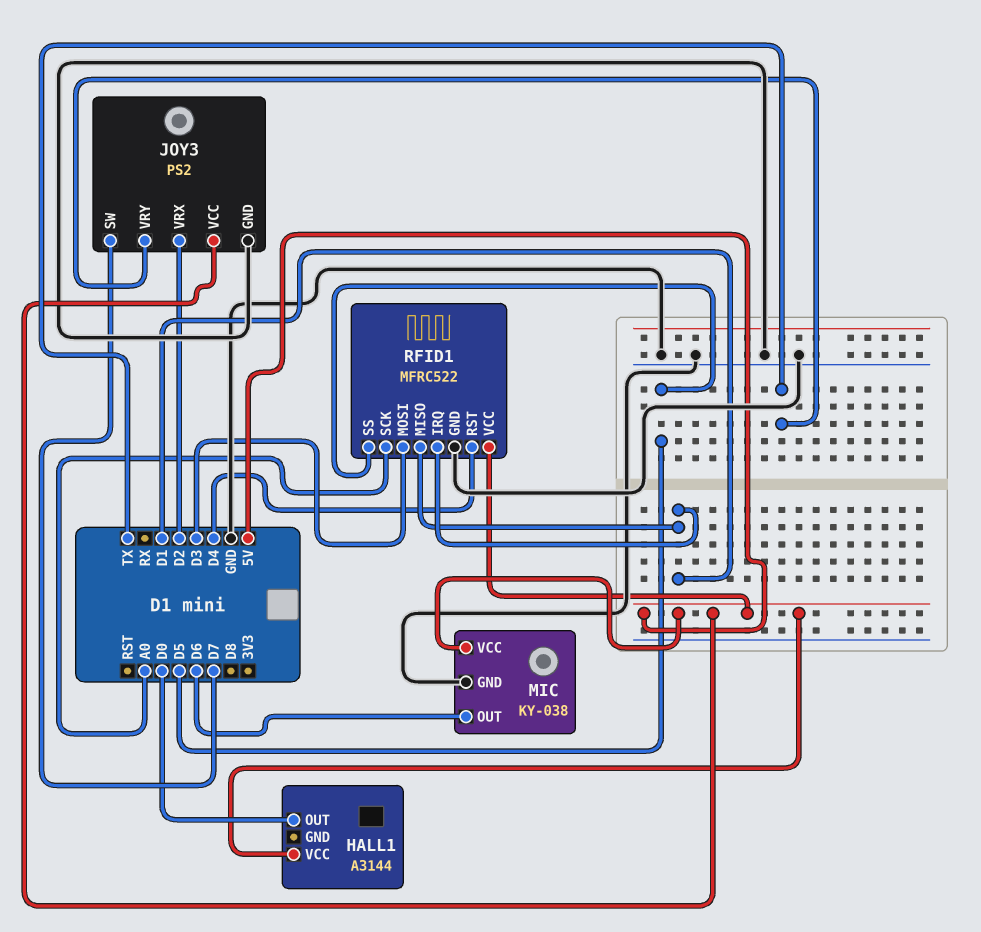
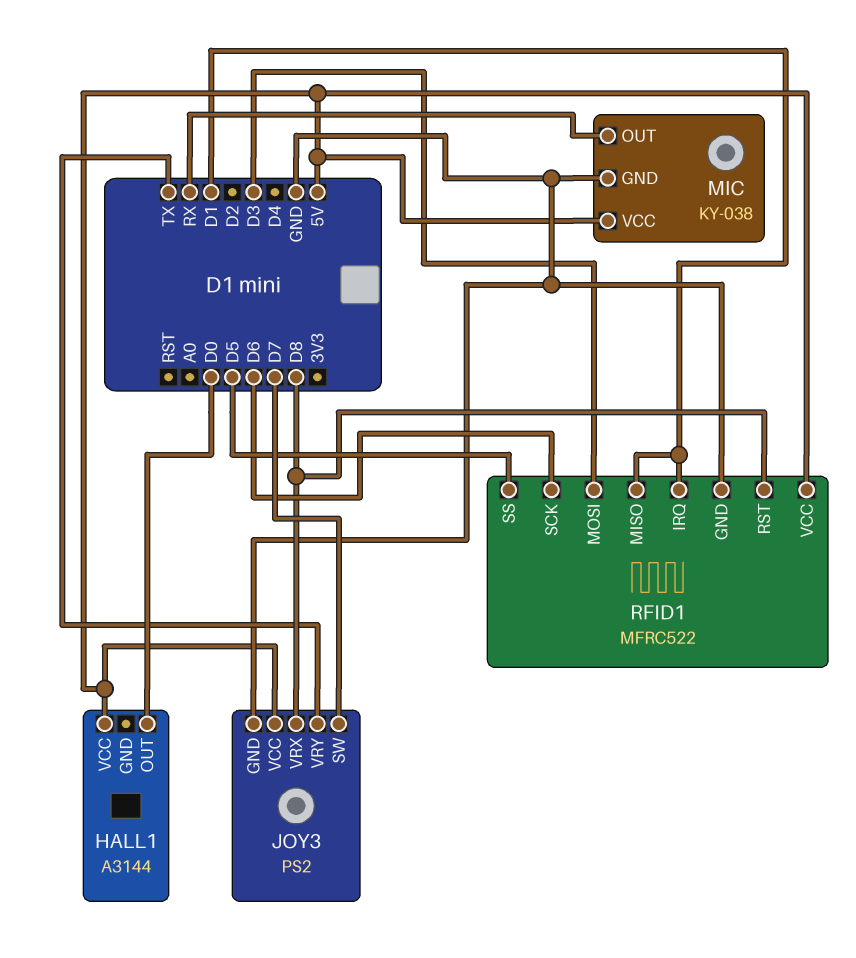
JOY3 pin VRX: D2 -> D8
MIC pin OUT: D6 -> RX
RFID1 pin RST: D4 -> D8
RFID1 pin SCK: A0 -> D6

